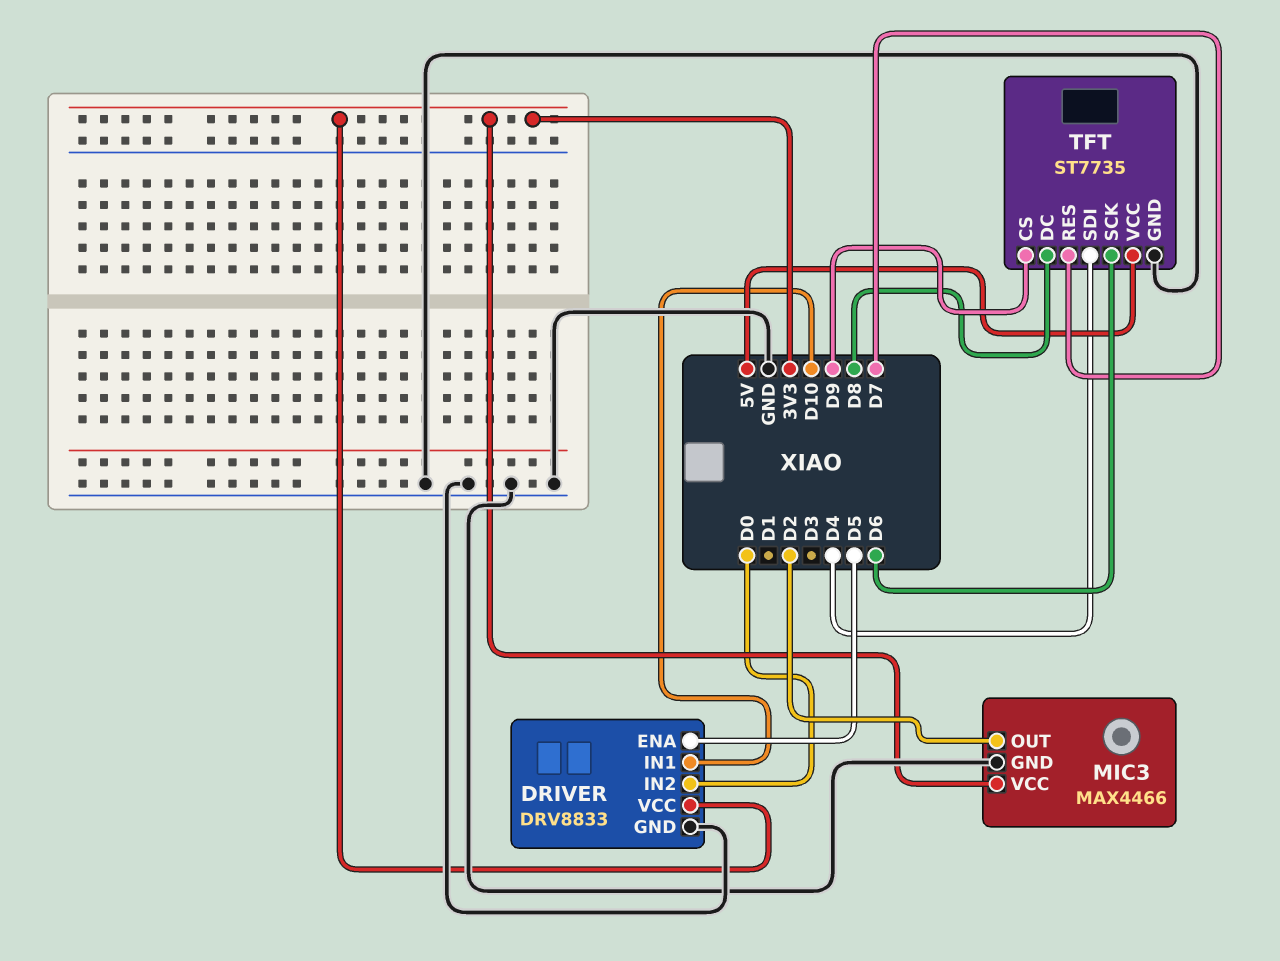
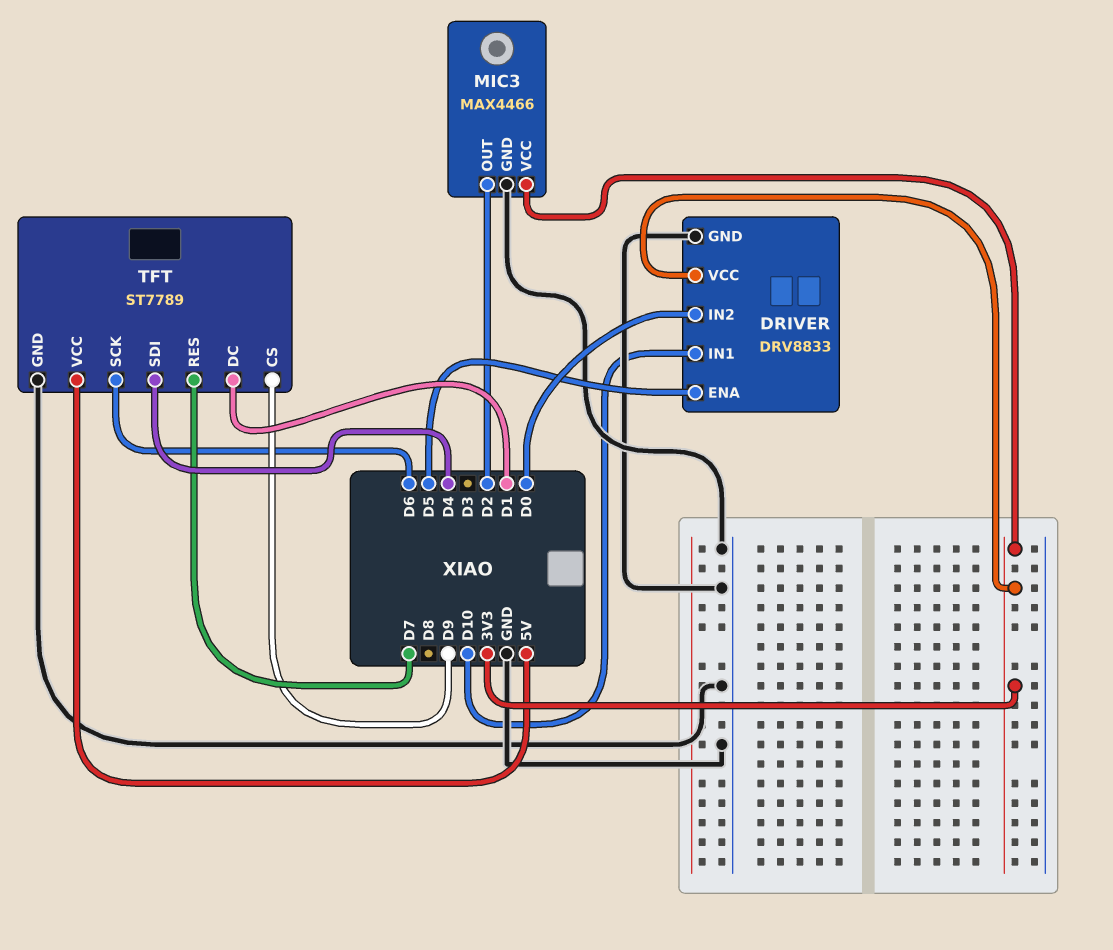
TFT: ST7735 -> ST7789
TFT pin DC: D8 -> D1

